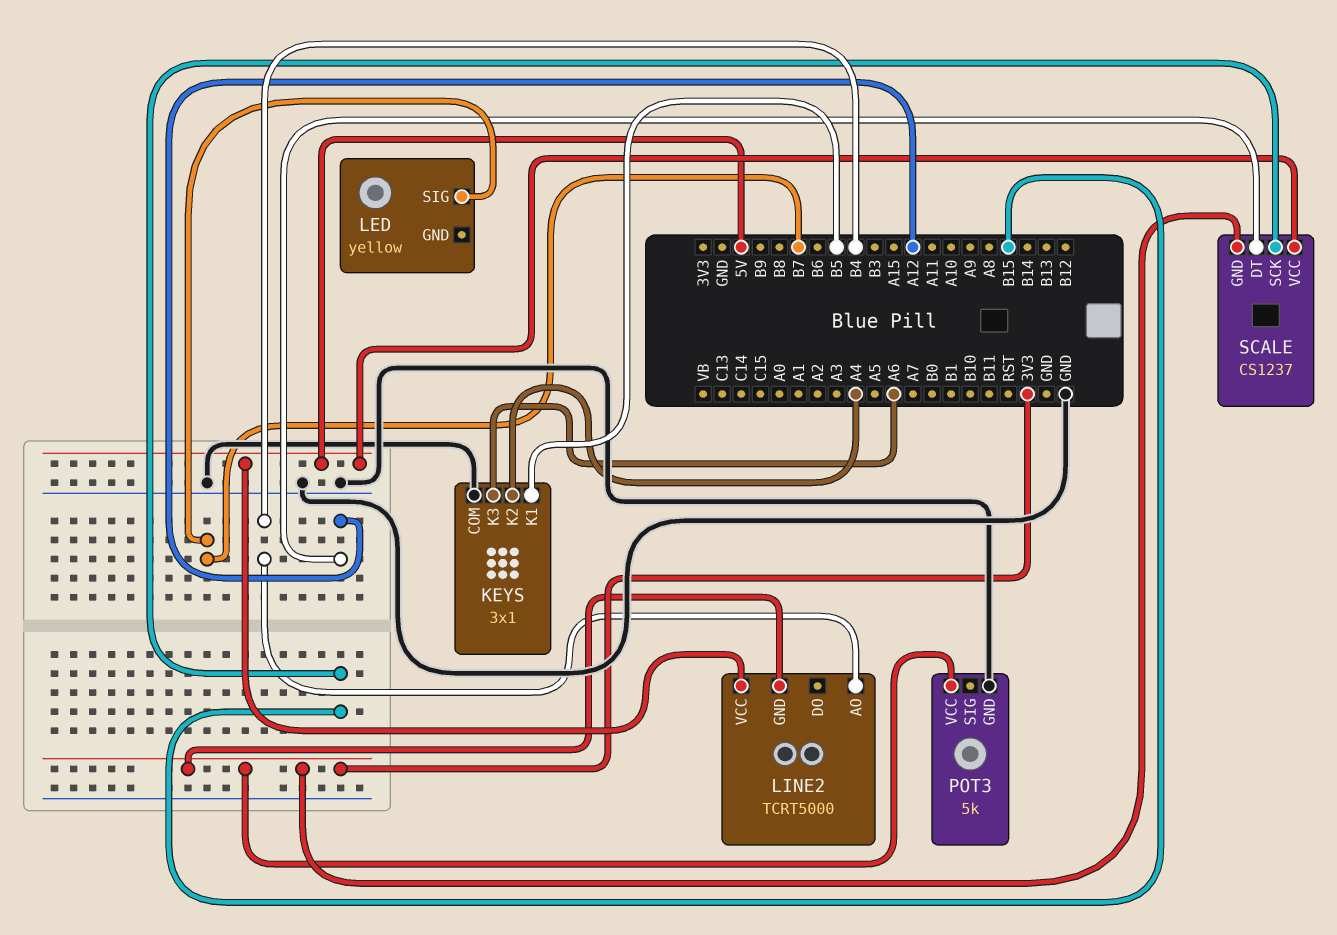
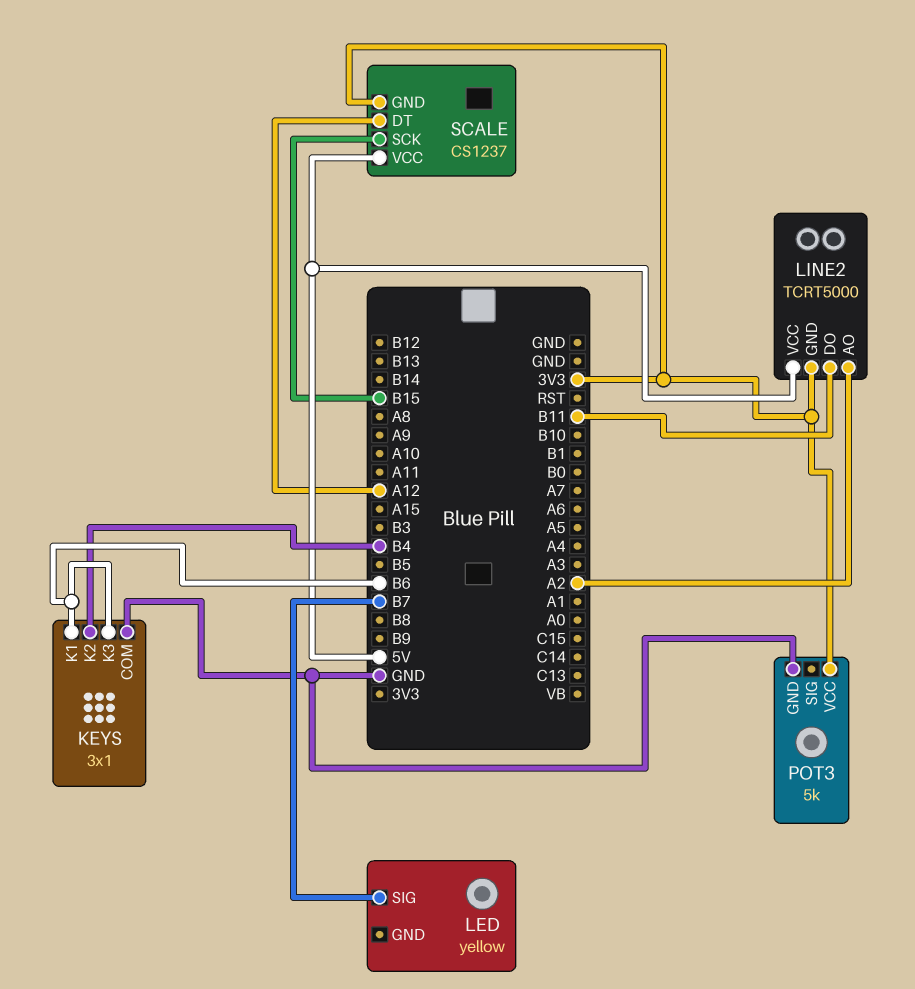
KEYS pin K1: B5 -> B6
KEYS pin K2: A4 -> B4
KEYS pin K3: A6 -> B6
LINE2 pin AO: B4 -> A2
LINE2 pin DO: none -> B11

